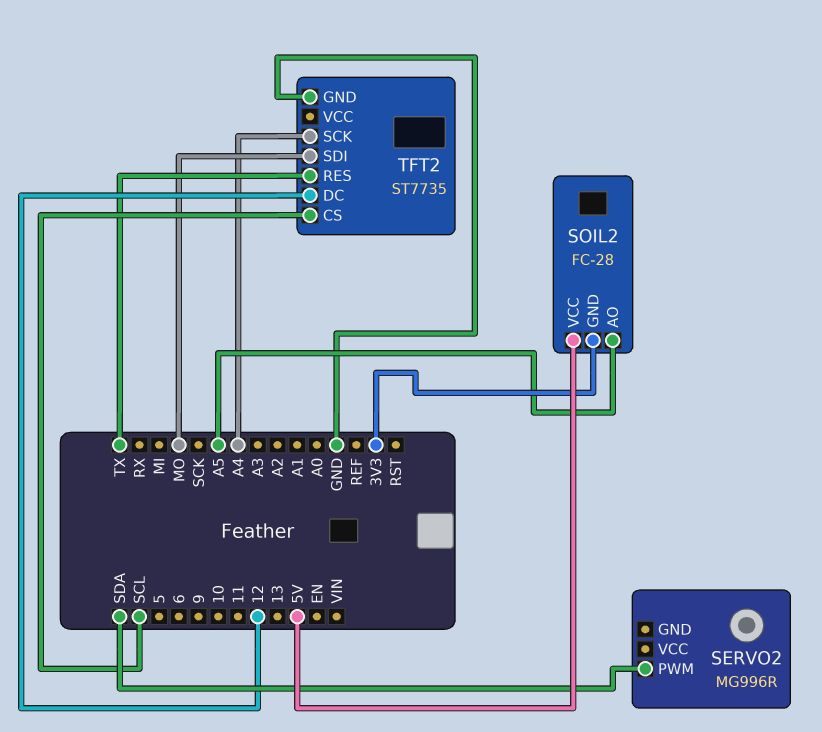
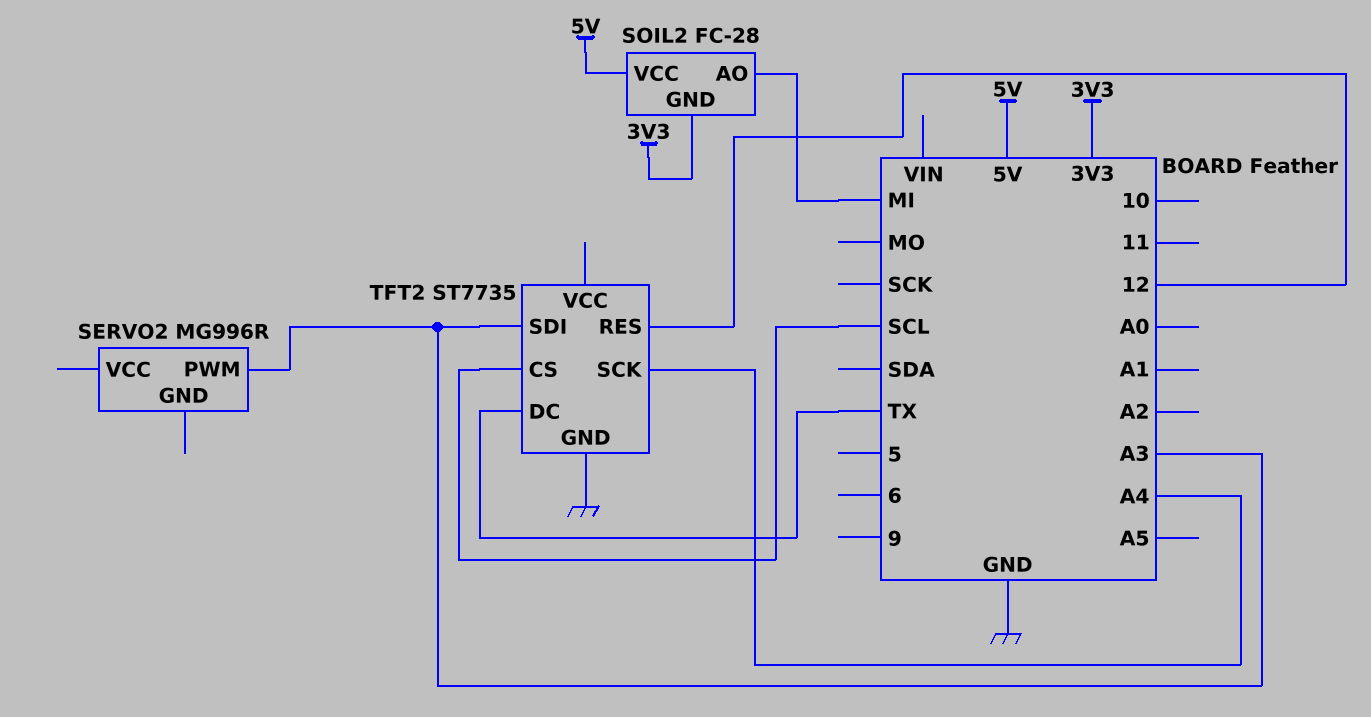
SERVO2 pin PWM: SDA -> A3
SOIL2 pin AO: A5 -> MI
TFT2 pin DC: 12 -> TX
TFT2 pin RES: TX -> 12
TFT2 pin SDI: MO -> A3

